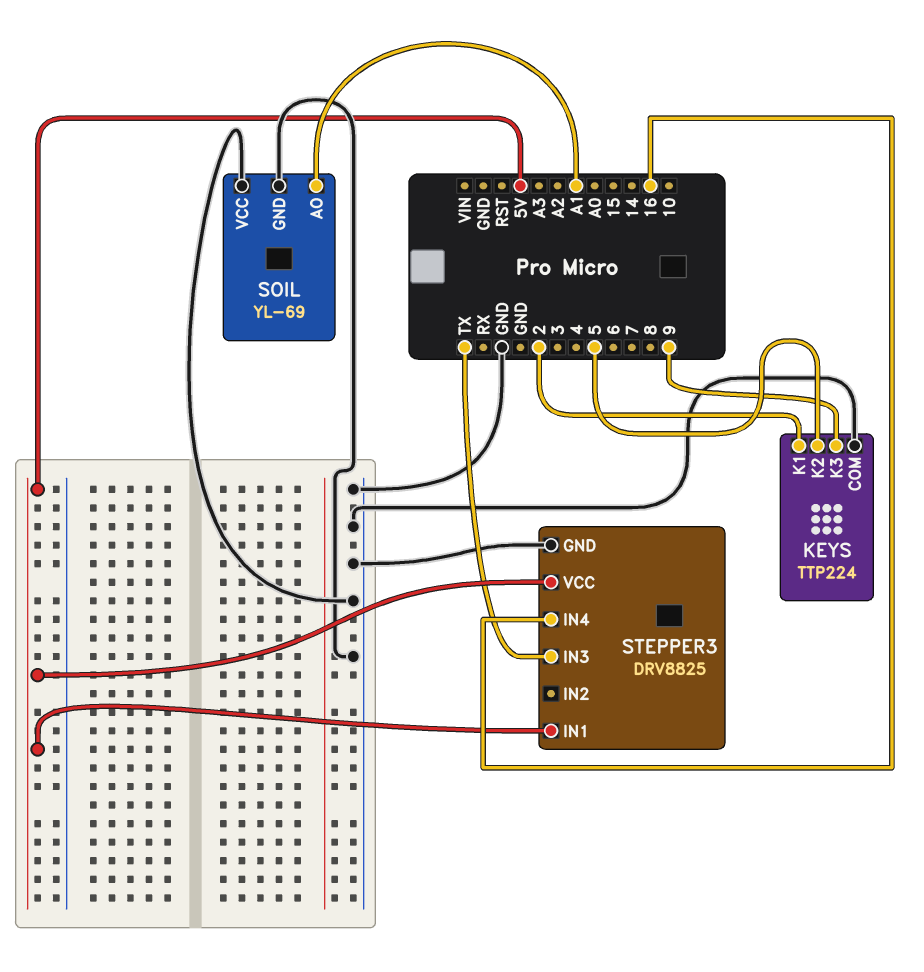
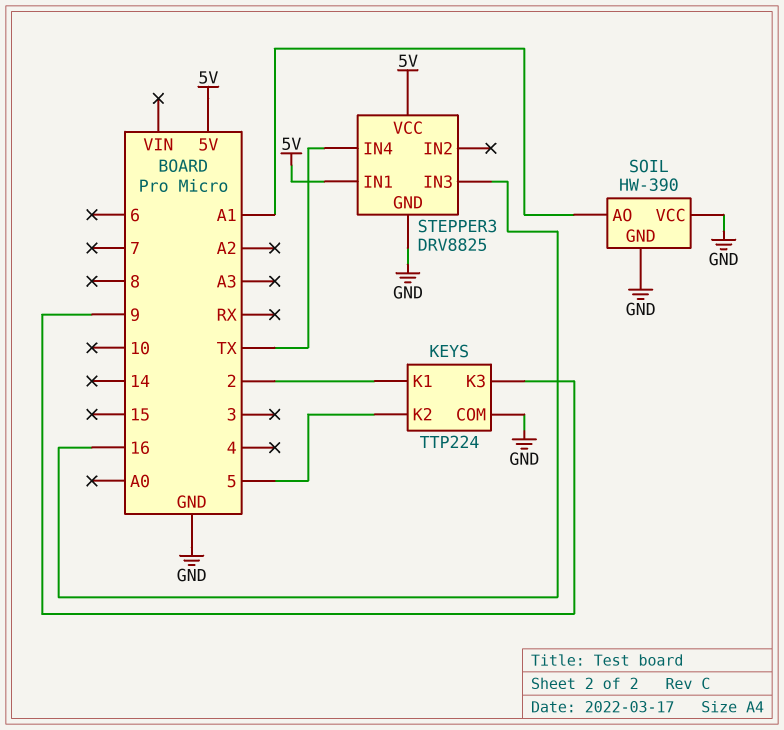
SOIL: YL-69 -> HW-390
STEPPER3 pin IN3: TX -> 16
STEPPER3 pin IN4: 16 -> TX

